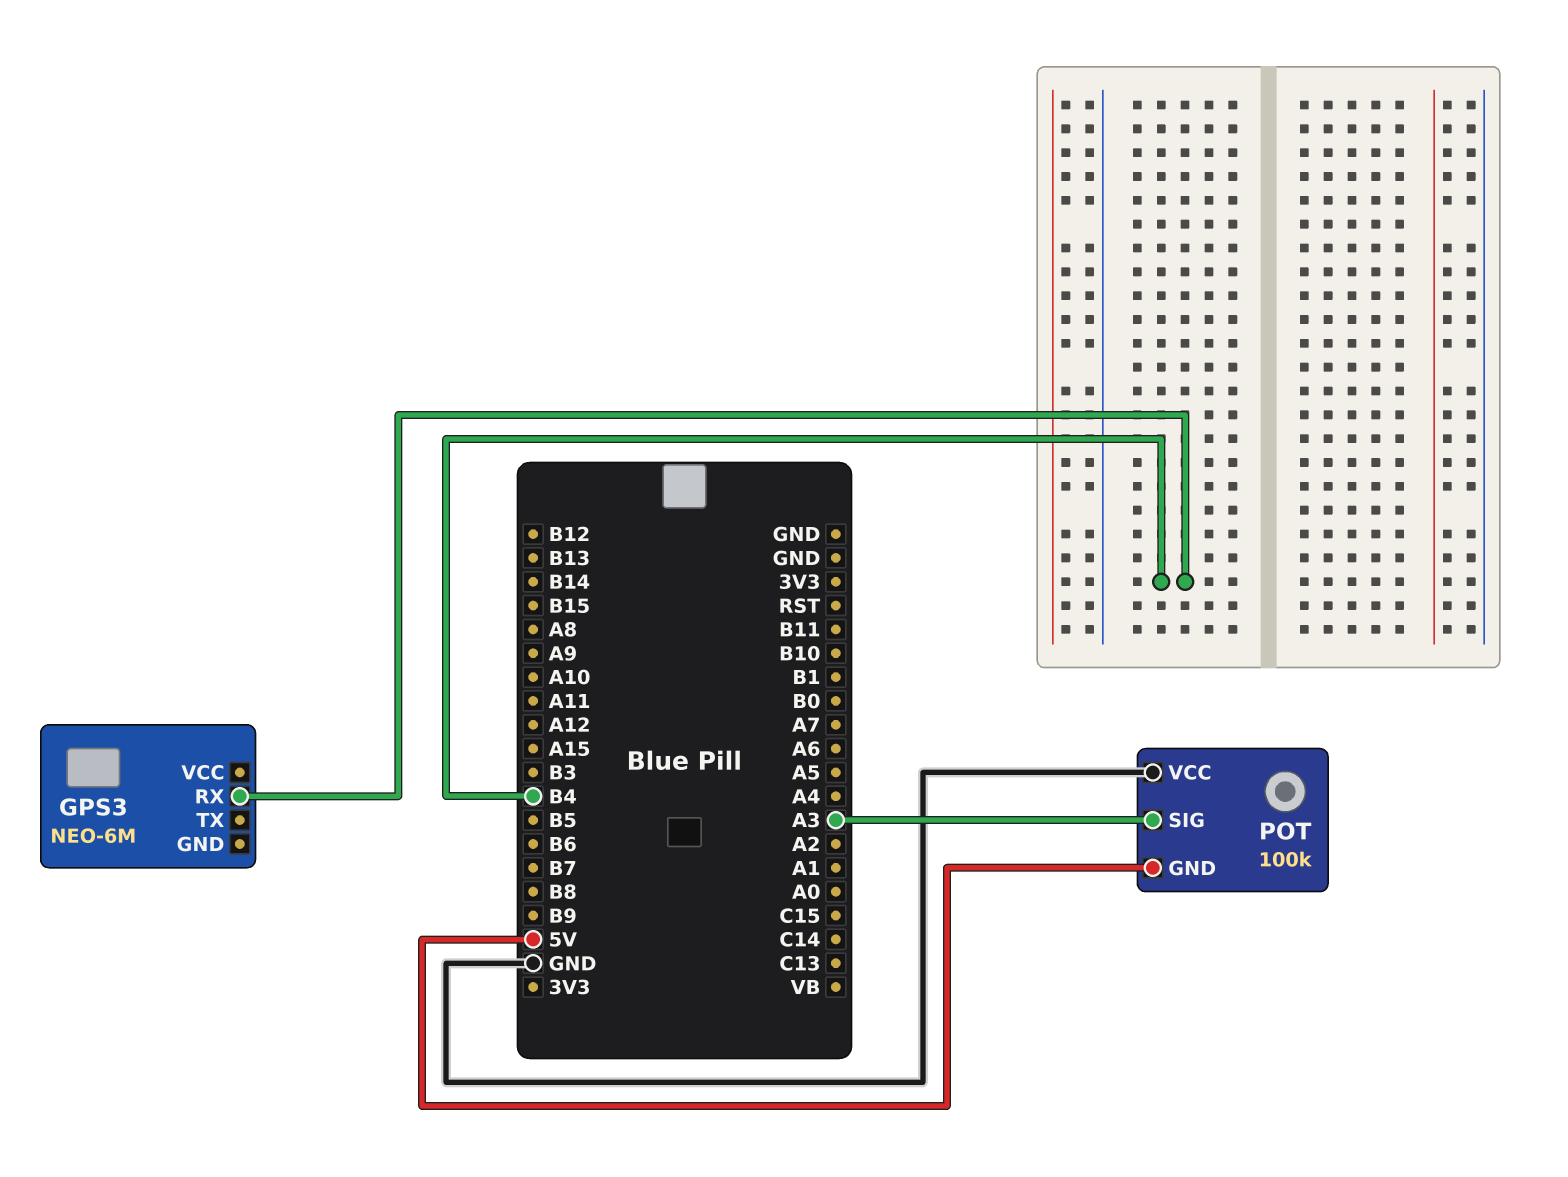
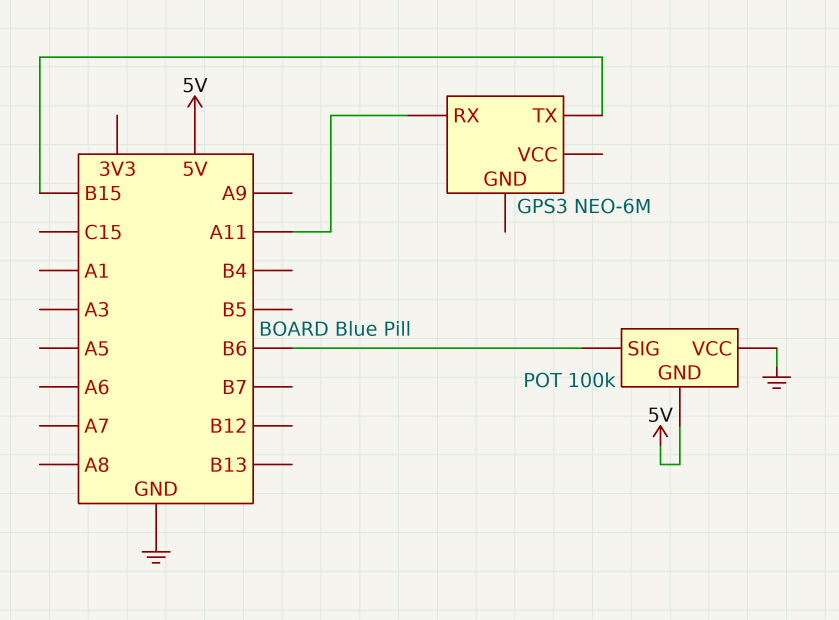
GPS3 pin RX: B4 -> A11
GPS3 pin TX: none -> B15
POT pin SIG: A3 -> B6

